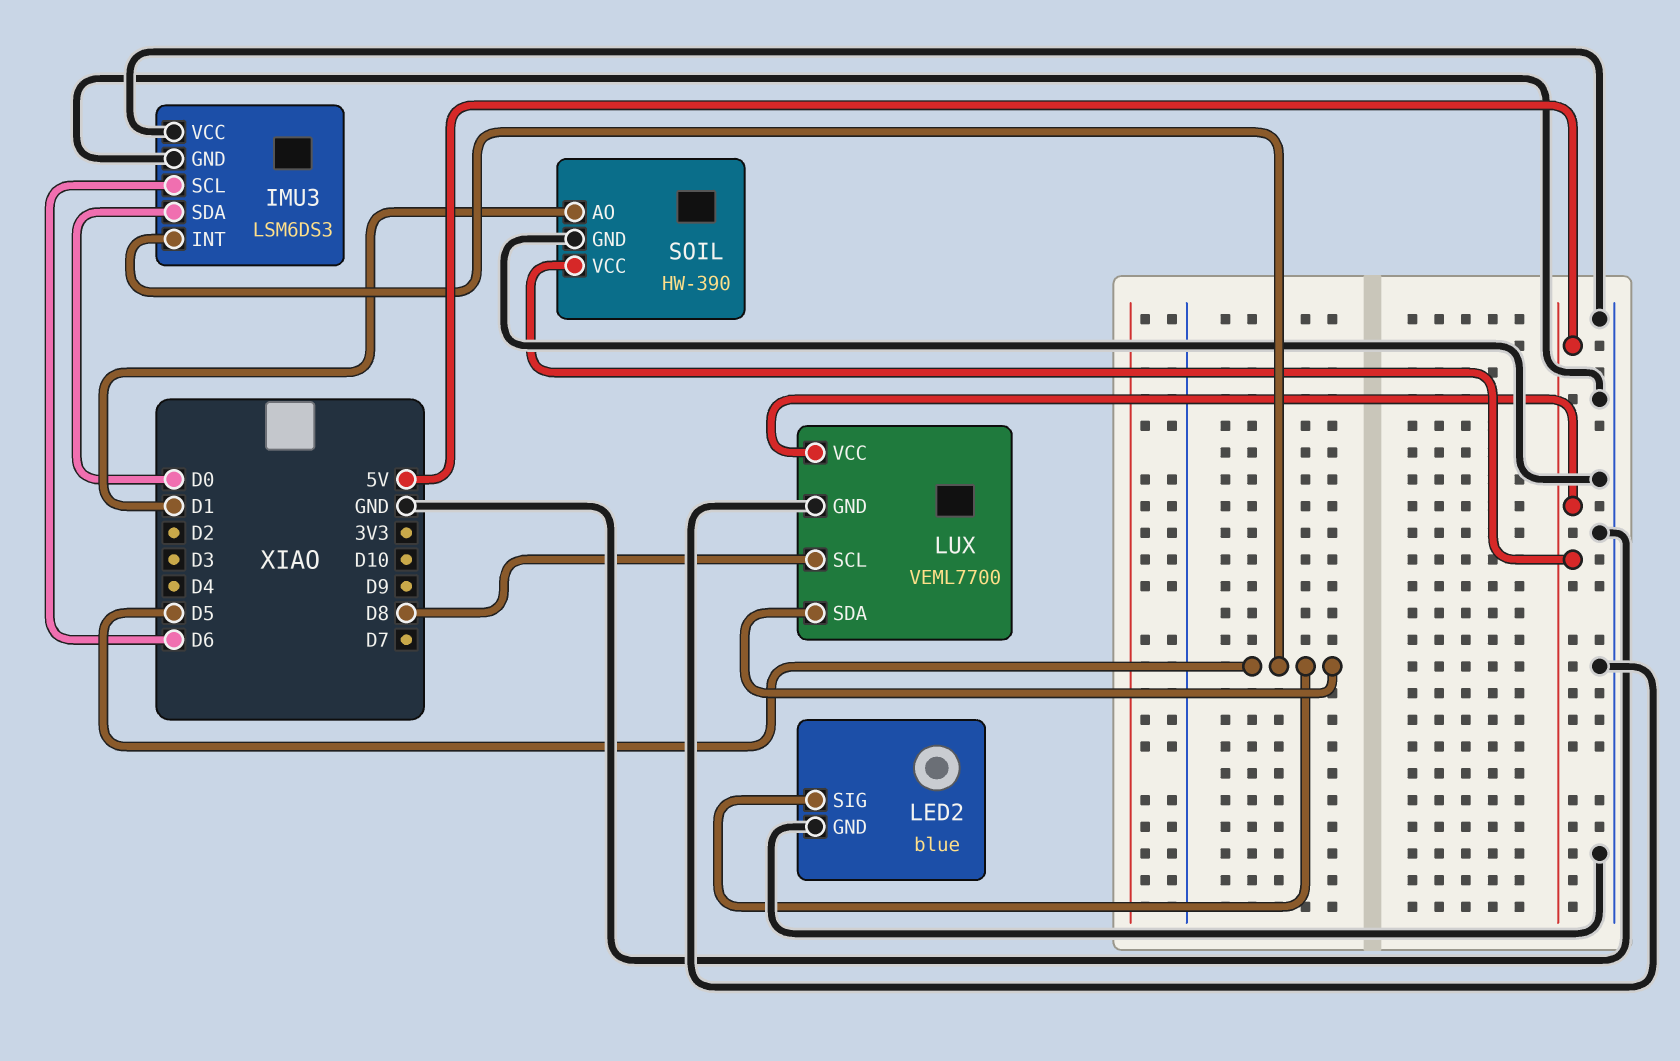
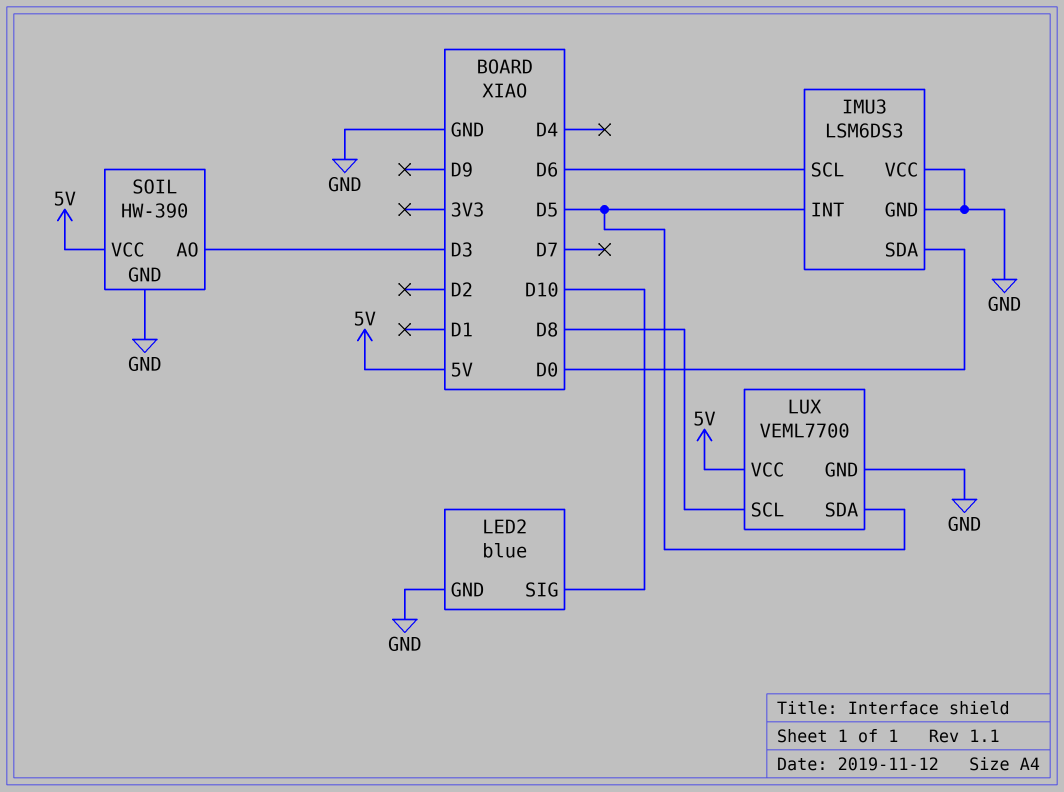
LED2 pin SIG: D5 -> D10
SOIL pin AO: D1 -> D3

